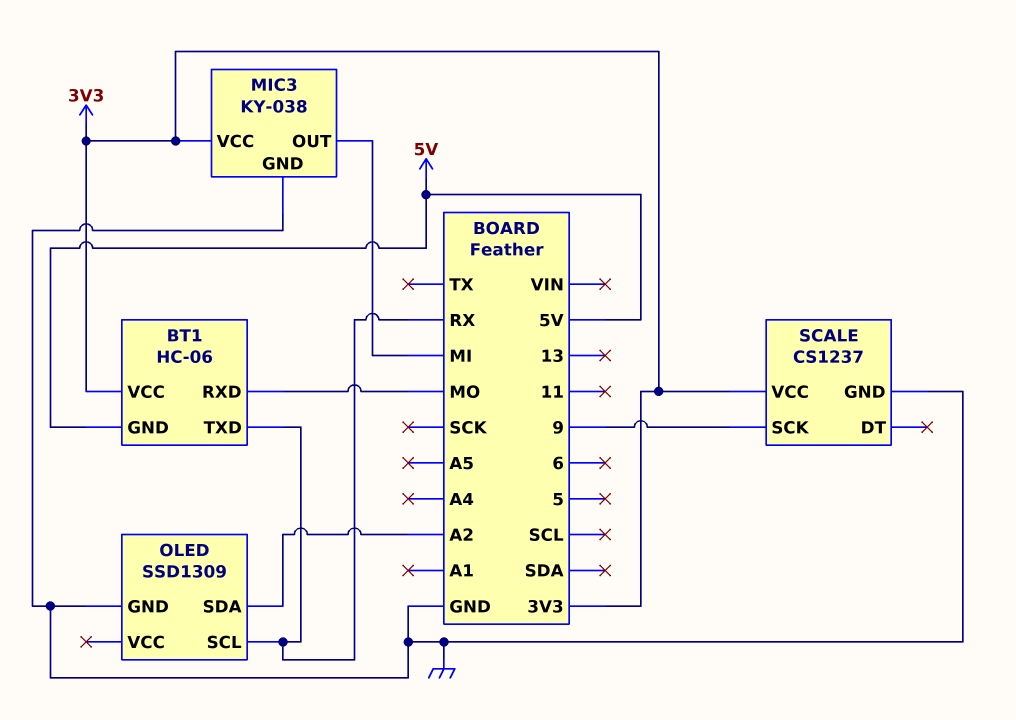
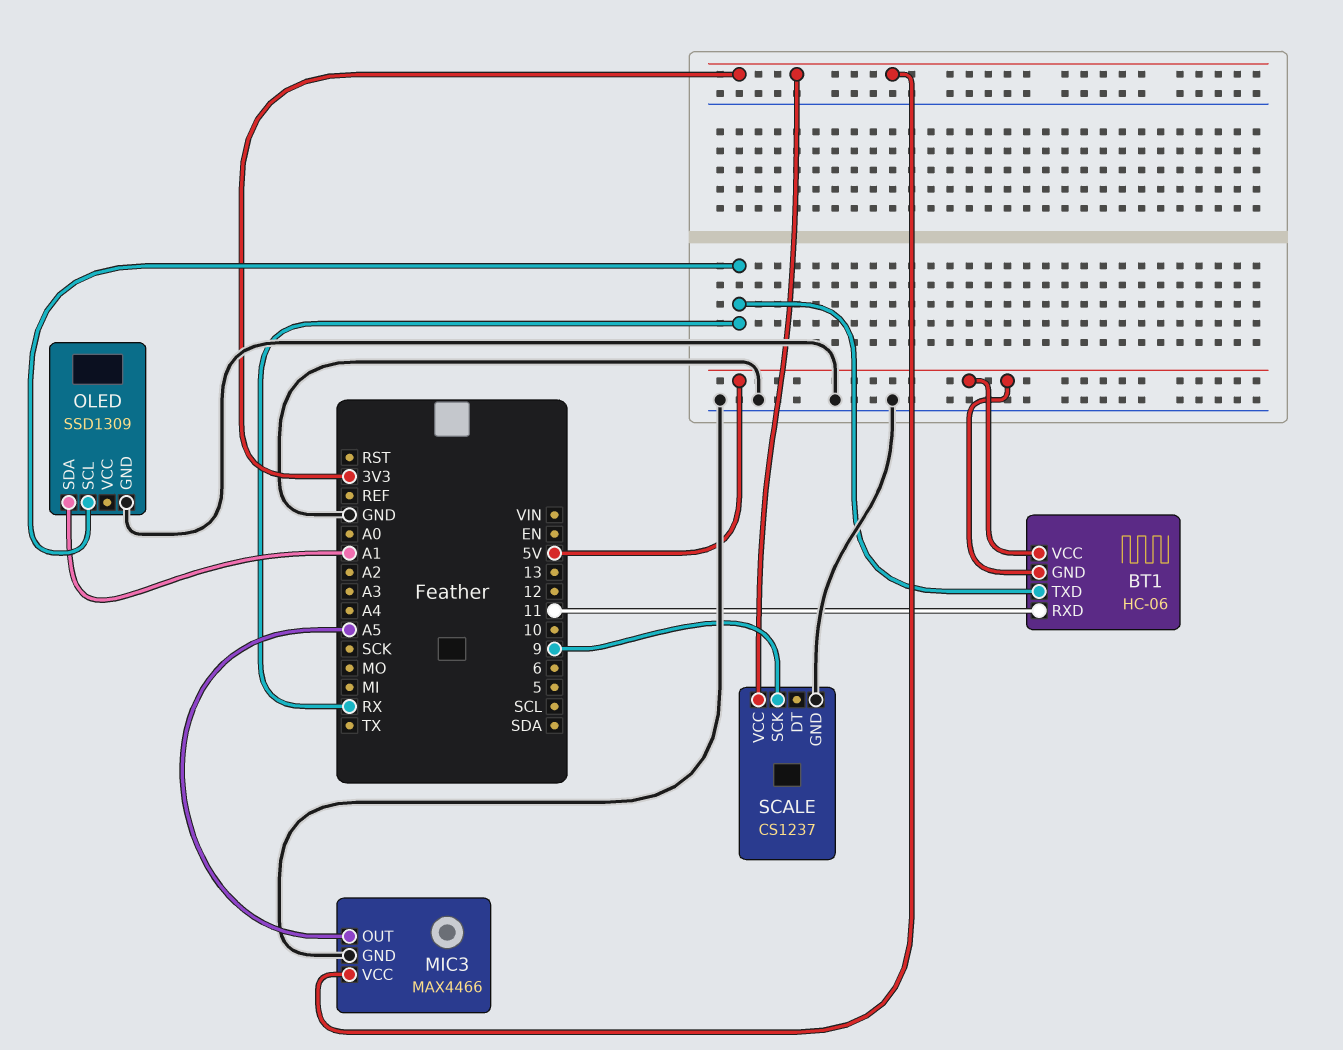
BT1 pin RXD: MO -> 11
BT1 pin VCC: 3V3 -> 5V
MIC3: KY-038 -> MAX4466
MIC3 pin OUT: MI -> A5
OLED pin SDA: A2 -> A1

